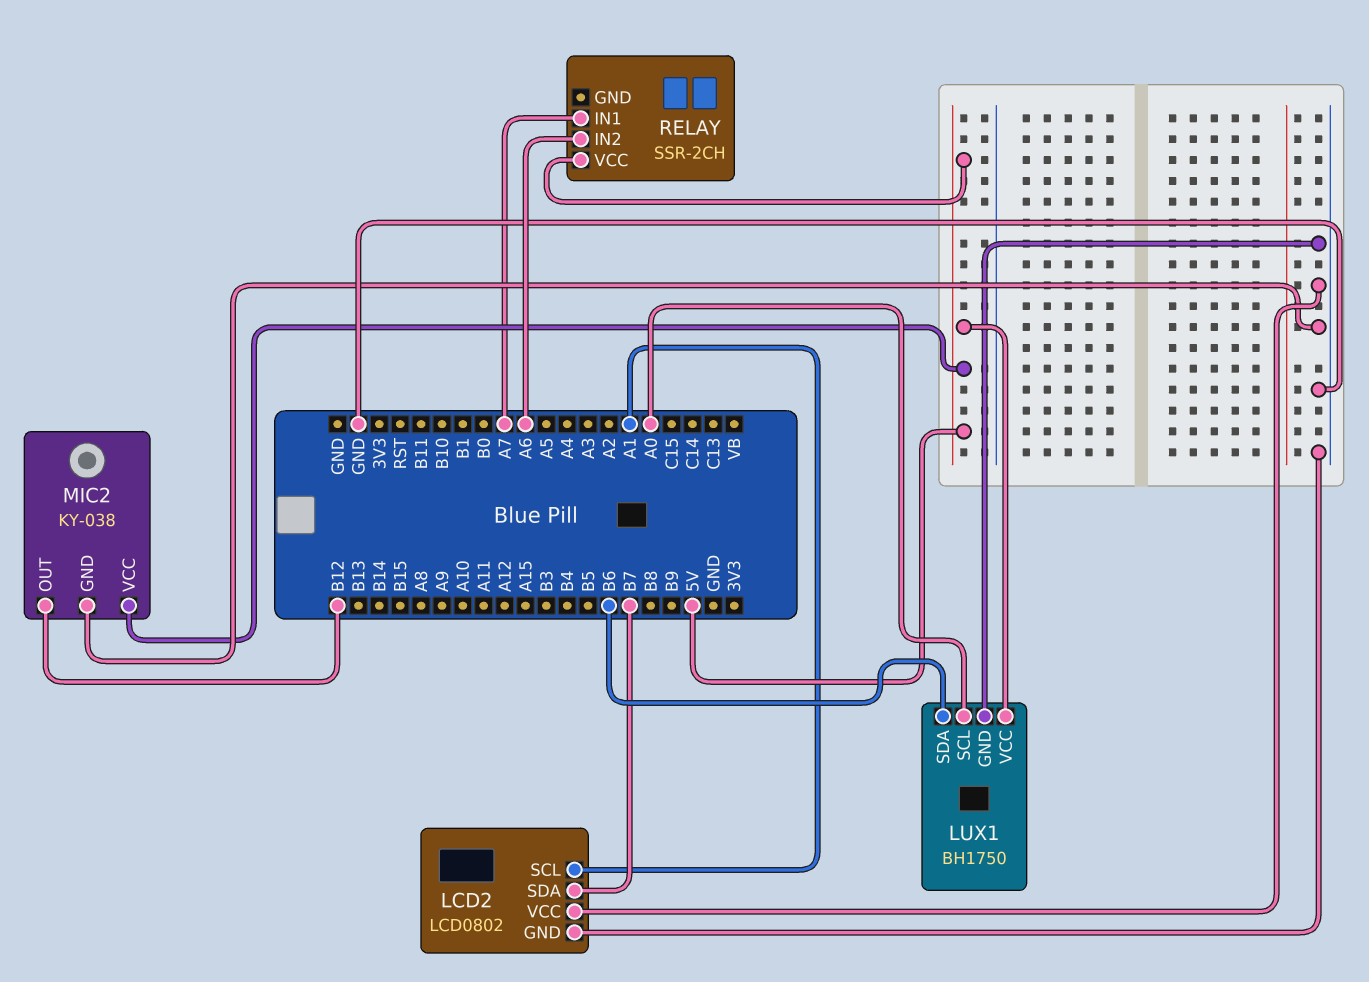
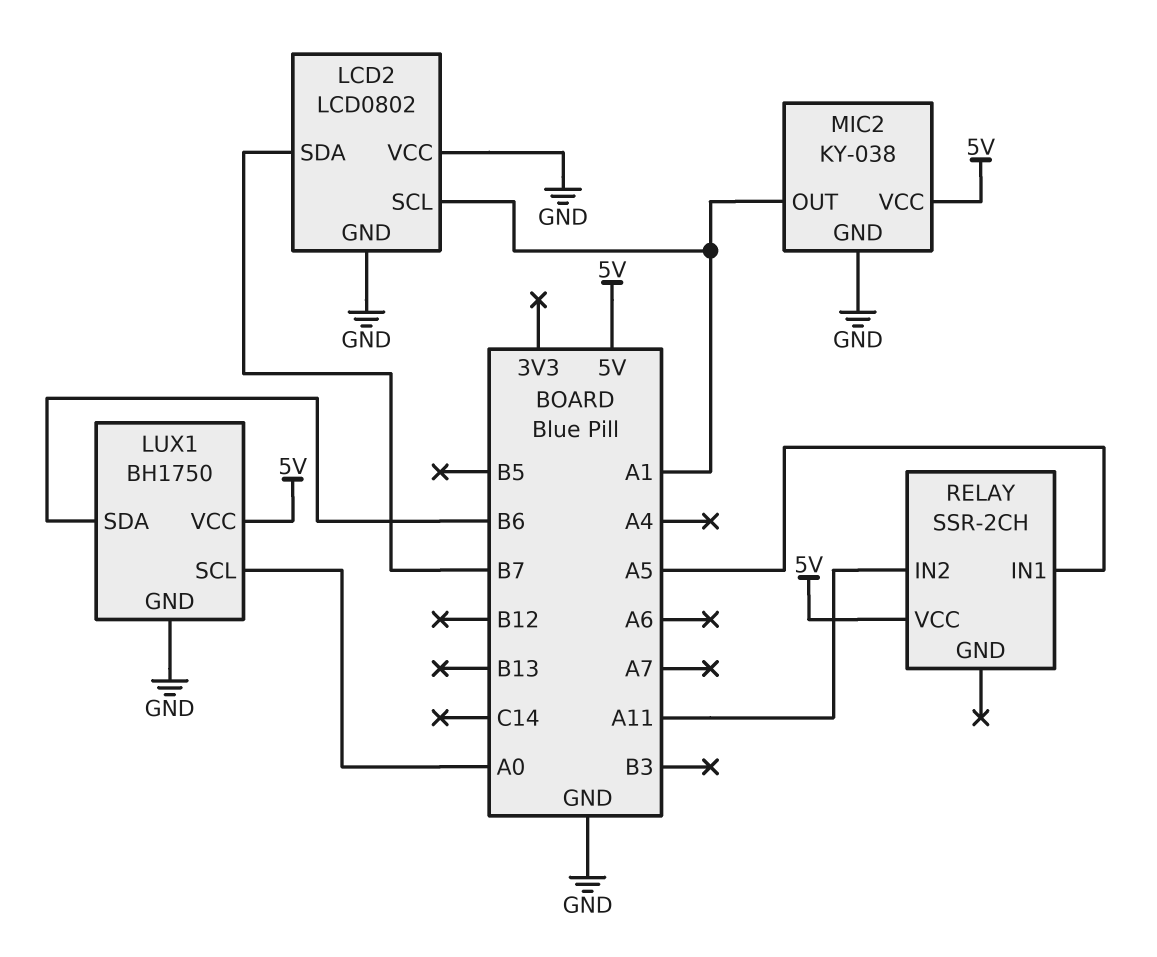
MIC2 pin OUT: B12 -> A1
RELAY pin IN1: A7 -> A5
RELAY pin IN2: A6 -> A11

